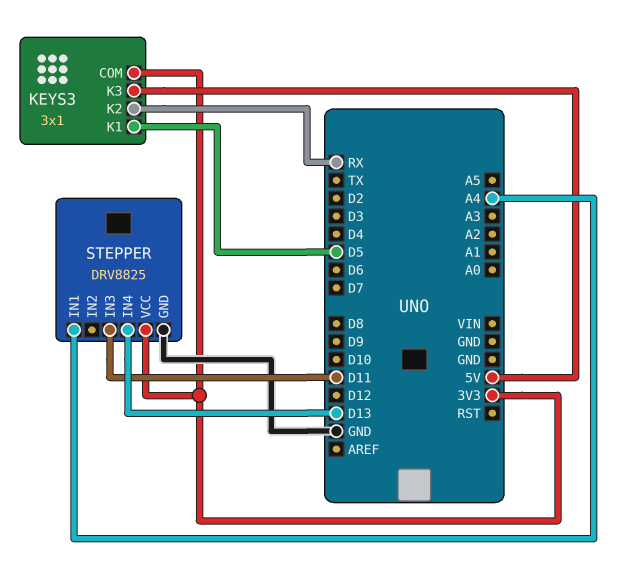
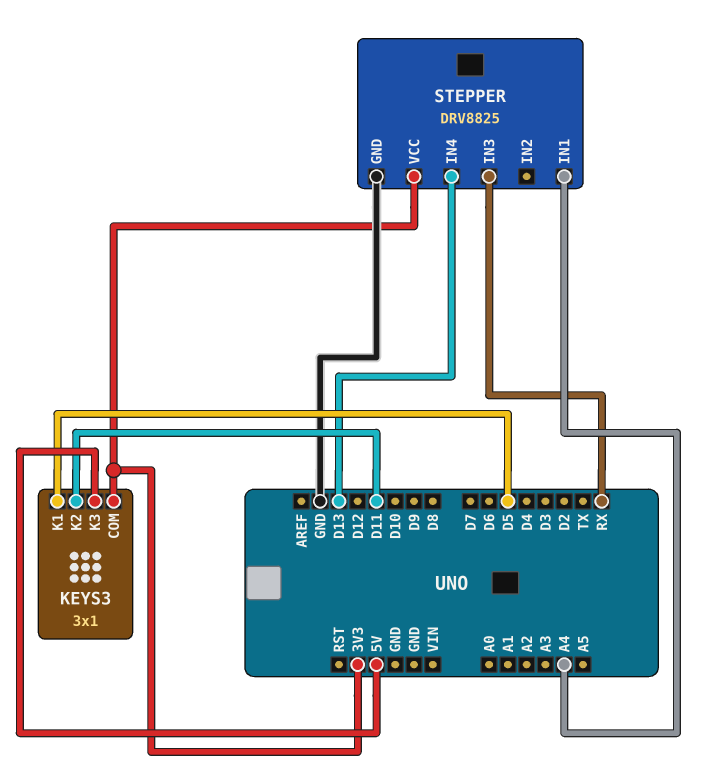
KEYS3 pin K2: RX -> D11
STEPPER pin IN3: D11 -> RX

